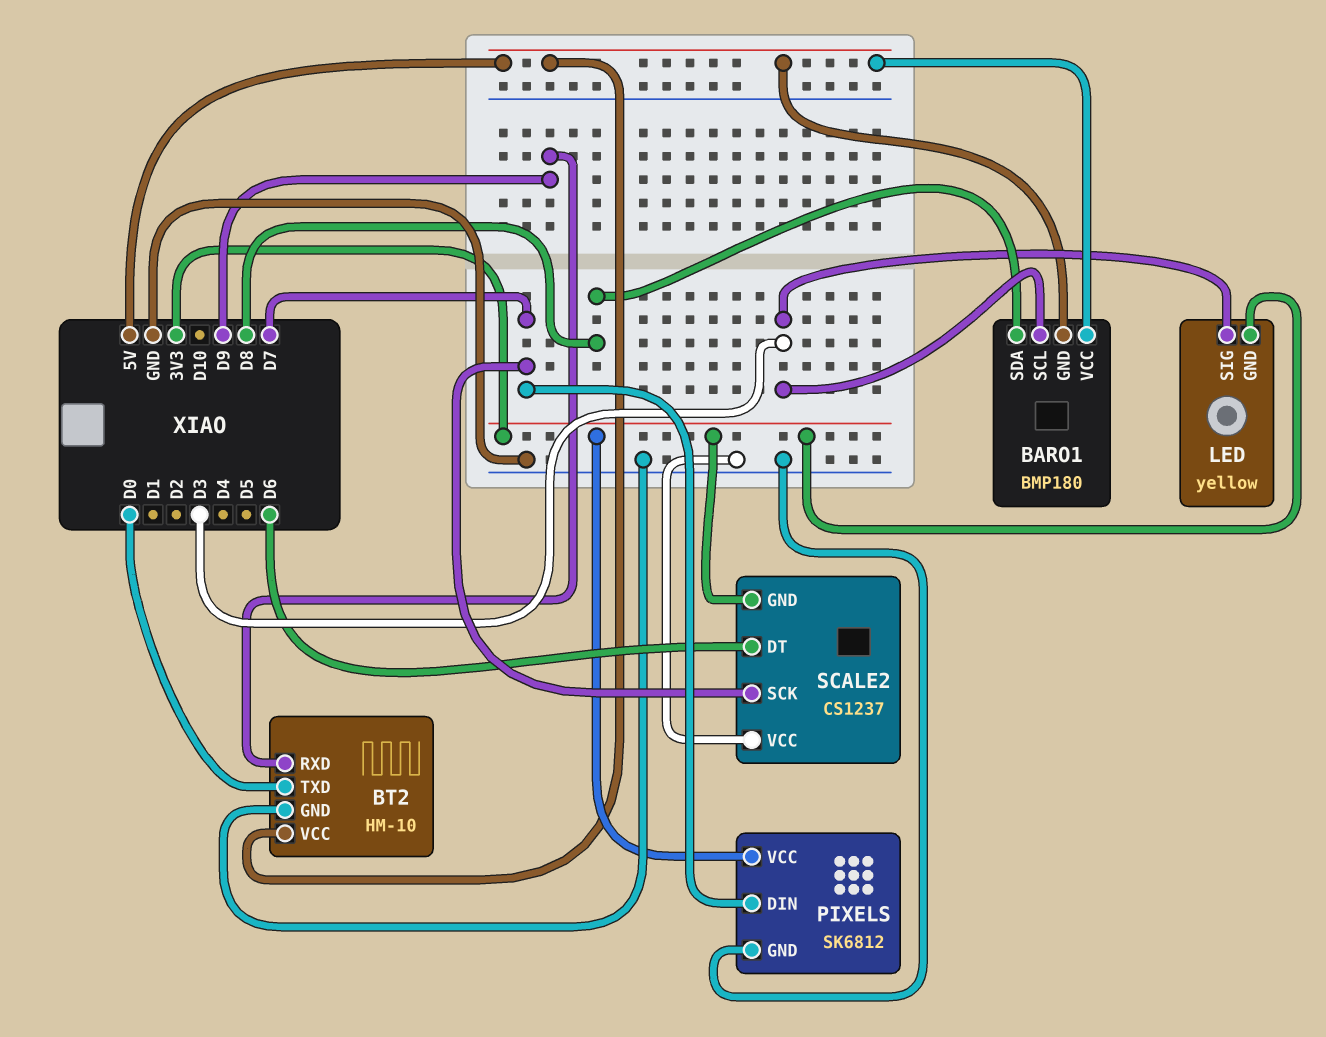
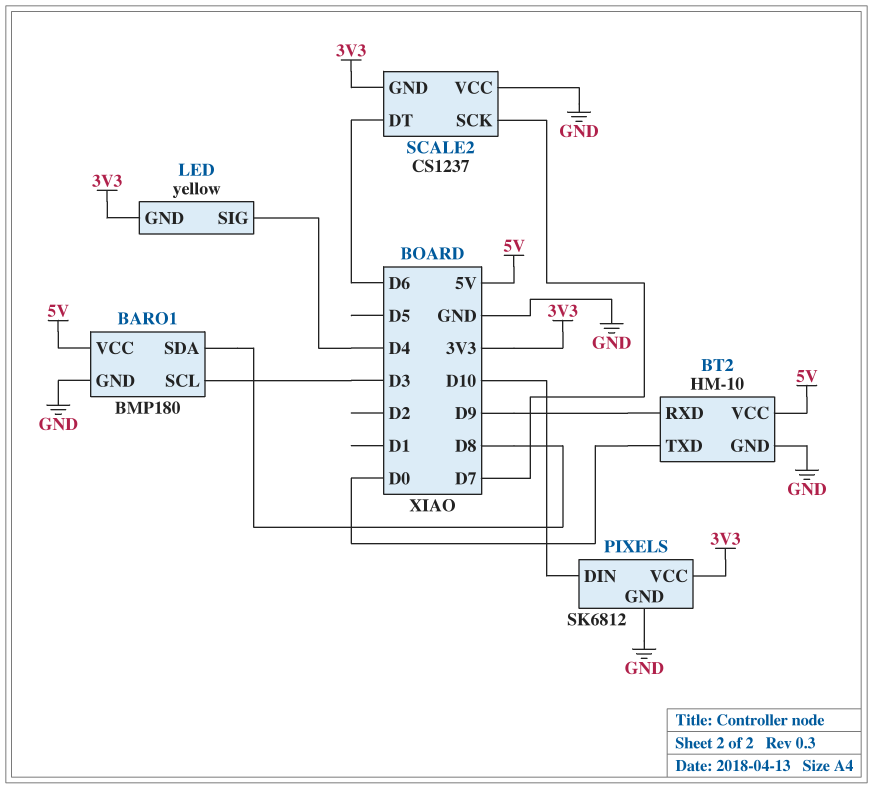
BARO1 pin GND: 5V -> GND
LED pin SIG: D3 -> D4
PIXELS pin DIN: D7 -> D10

